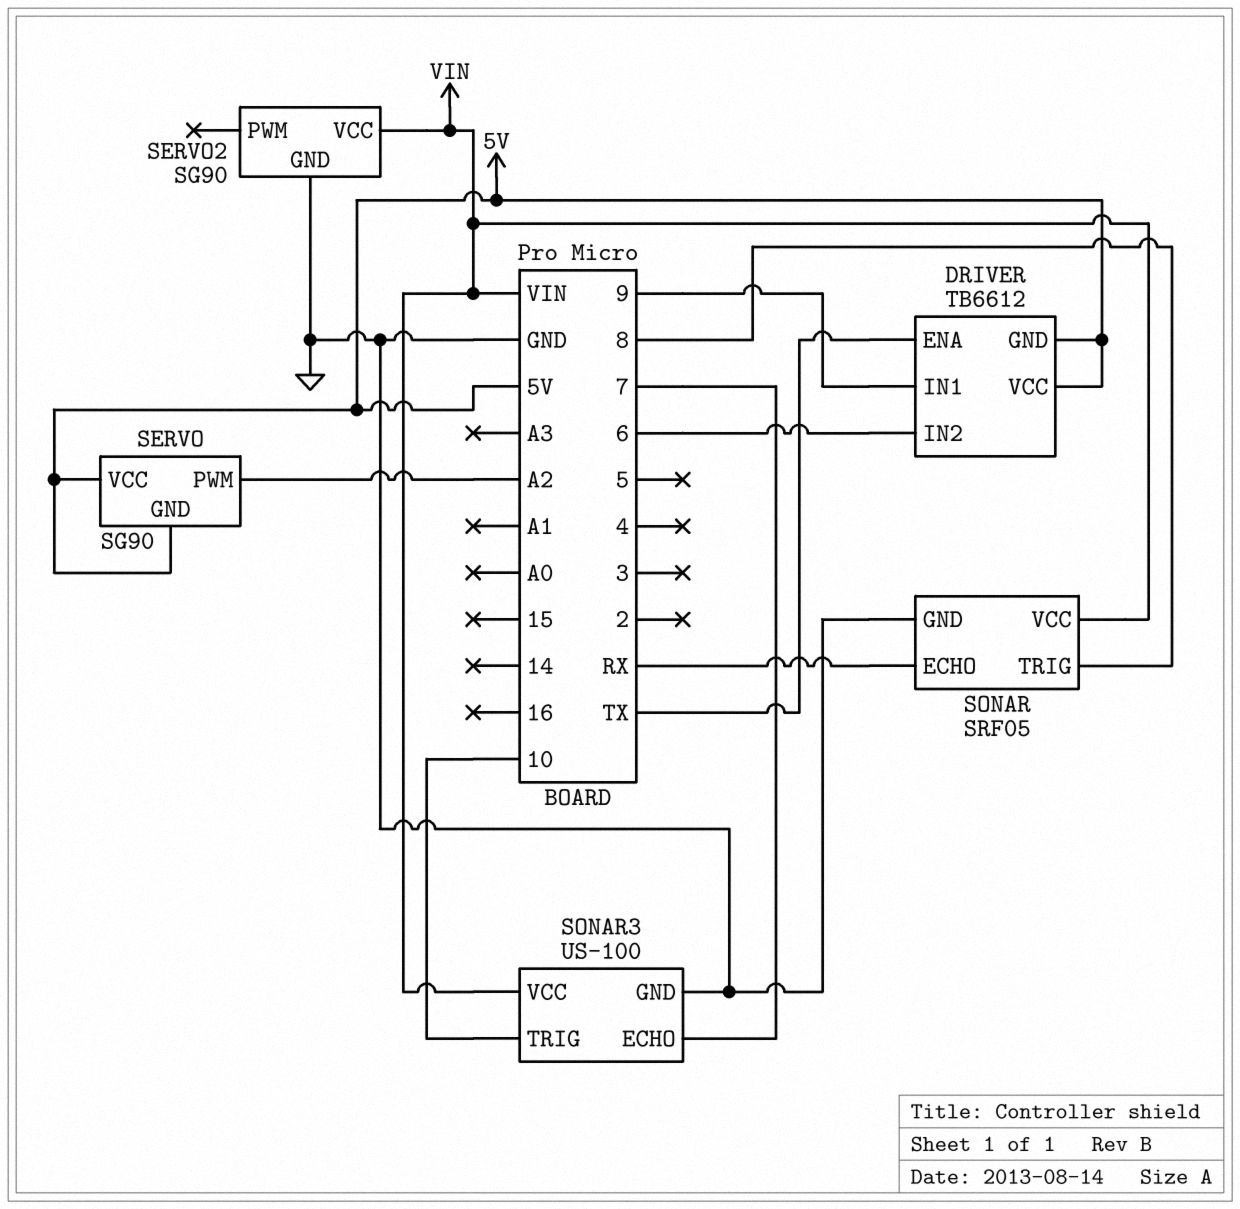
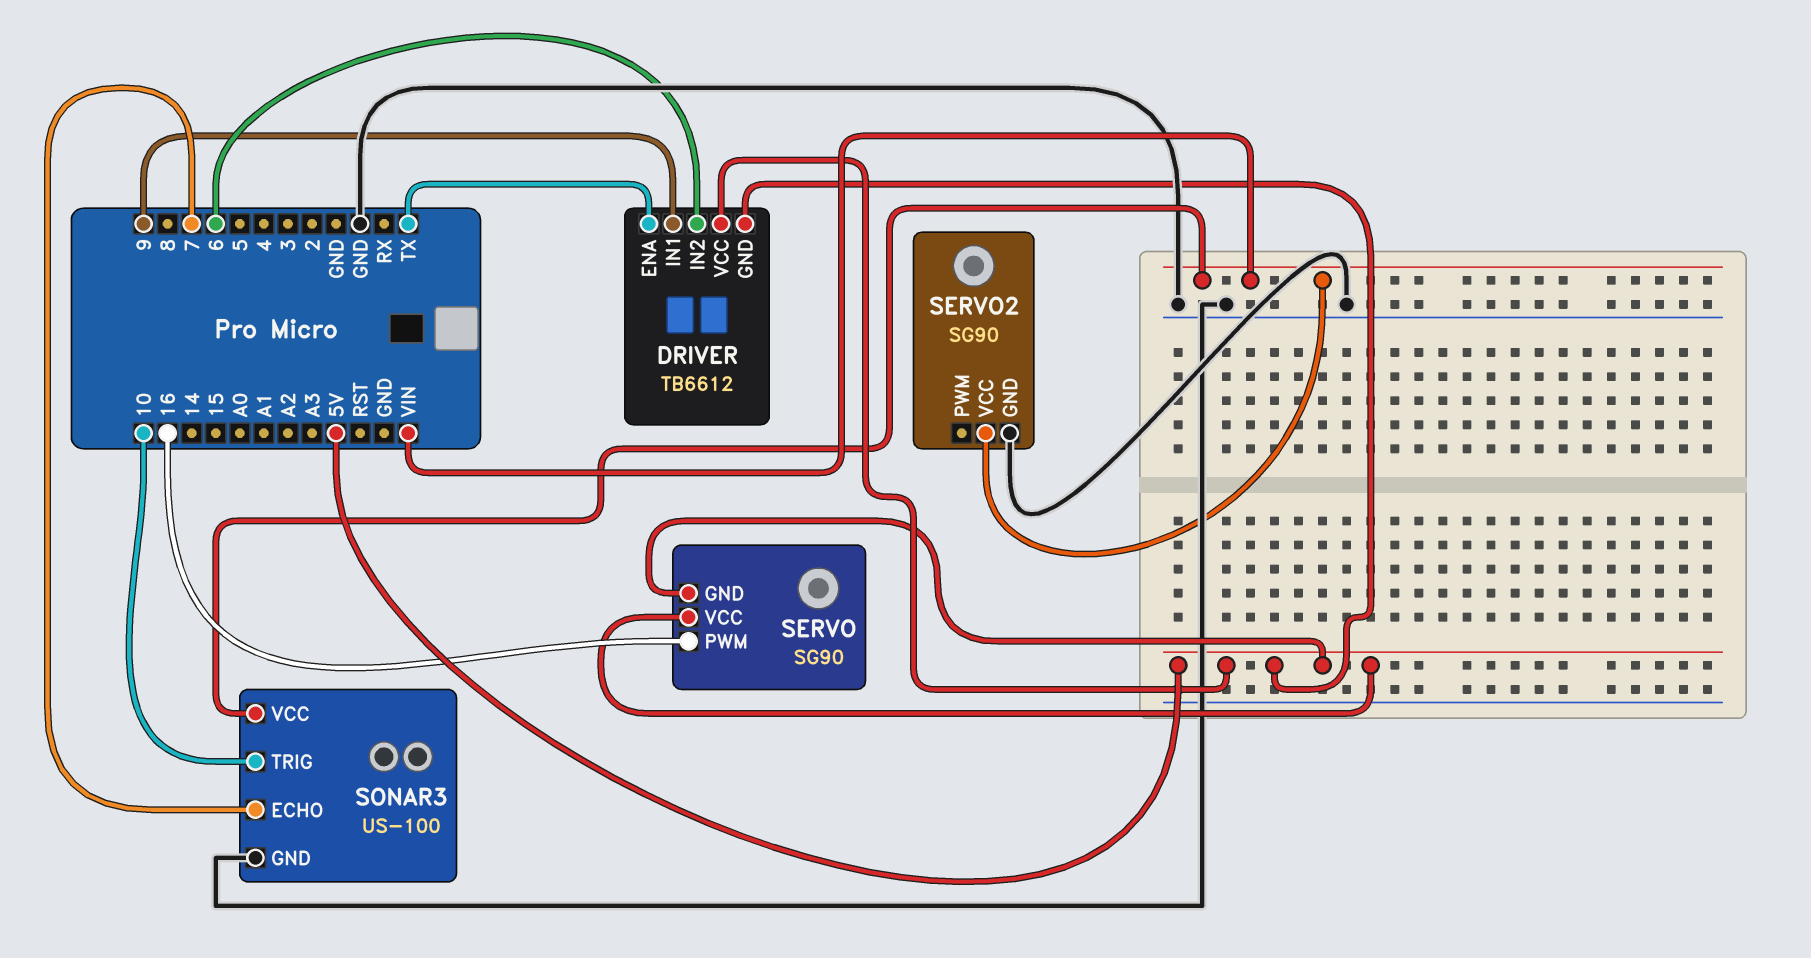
SERVO pin PWM: A2 -> 16
SONAR: SRF05 -> none
SONAR pin ECHO: RX -> none
SONAR pin GND: GND -> none
SONAR pin TRIG: 8 -> none
SONAR pin VCC: VIN -> none

